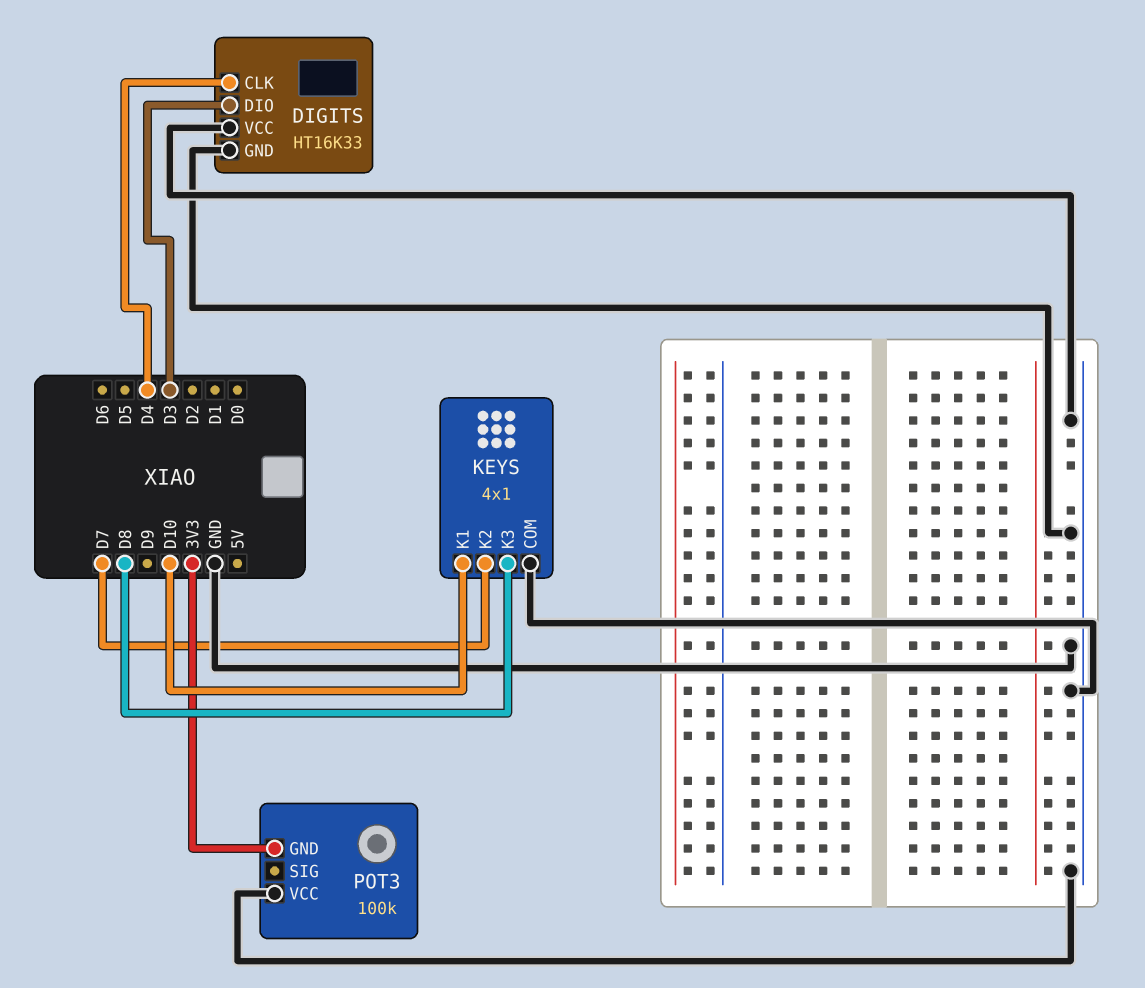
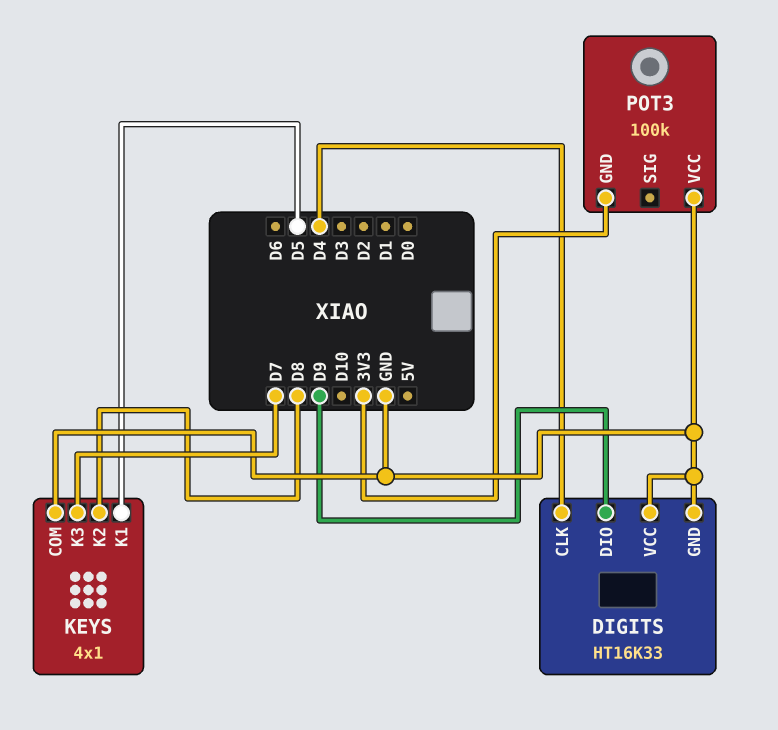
DIGITS pin DIO: D3 -> D9
KEYS pin K1: D10 -> D5
KEYS pin K2: D7 -> D8
KEYS pin K3: D8 -> D7

